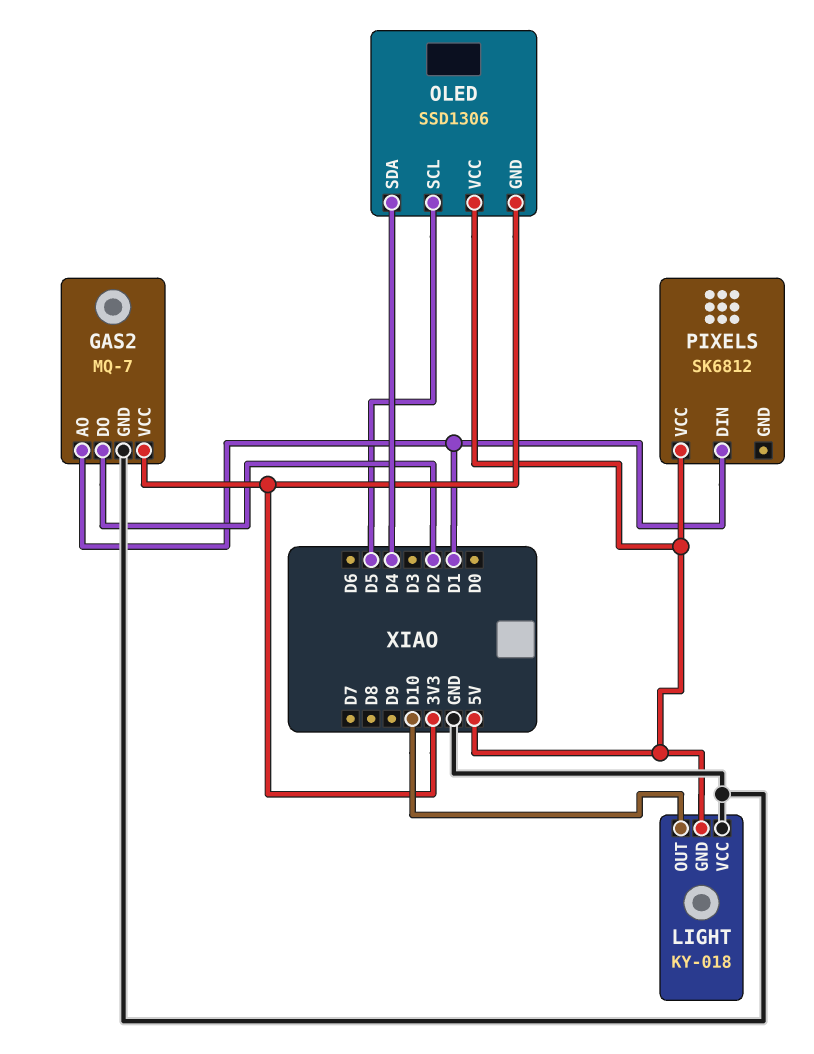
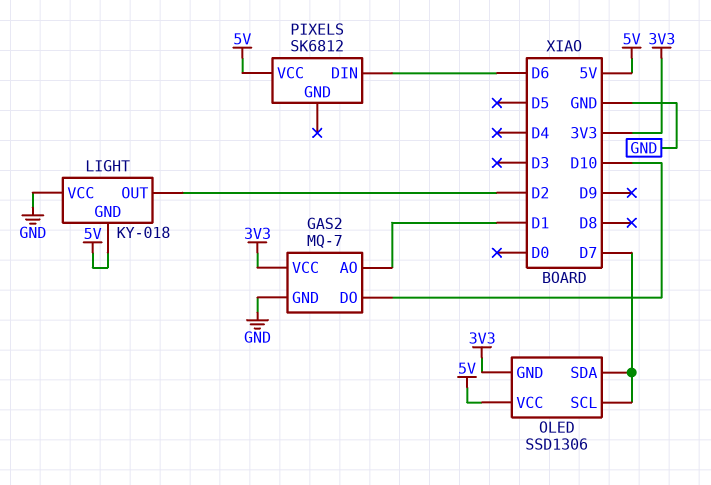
GAS2 pin DO: D2 -> D10
LIGHT pin OUT: D10 -> D2
OLED pin SCL: D5 -> D7
OLED pin SDA: D4 -> D7
PIXELS pin DIN: D1 -> D6

